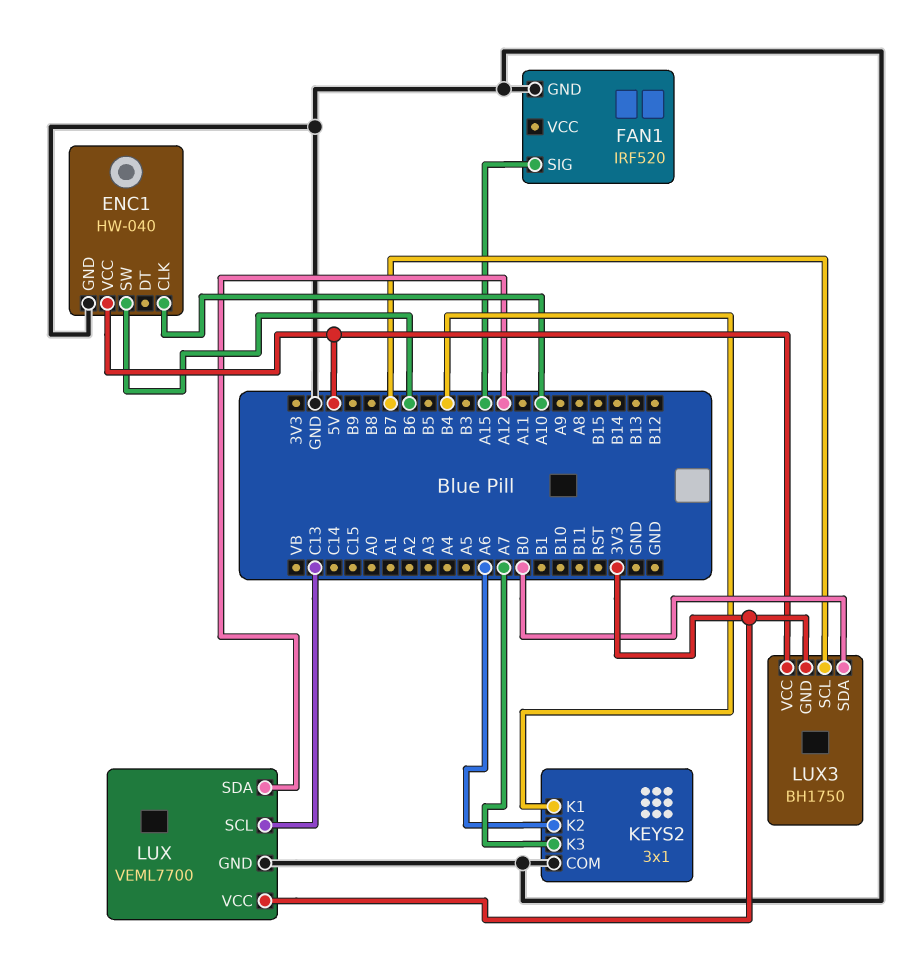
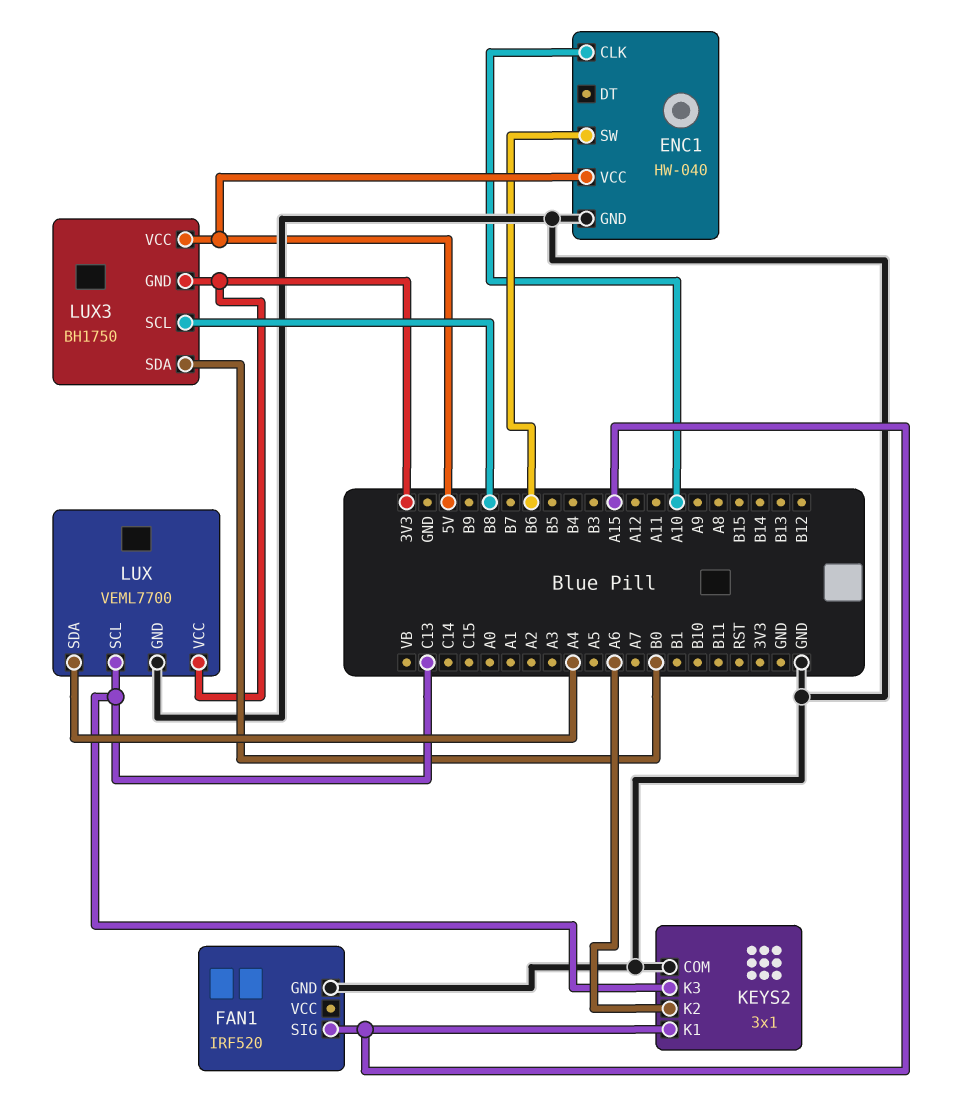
KEYS2 pin K1: B4 -> A15
KEYS2 pin K3: A7 -> C13
LUX pin SDA: A12 -> A4
LUX3 pin SCL: B7 -> B8

